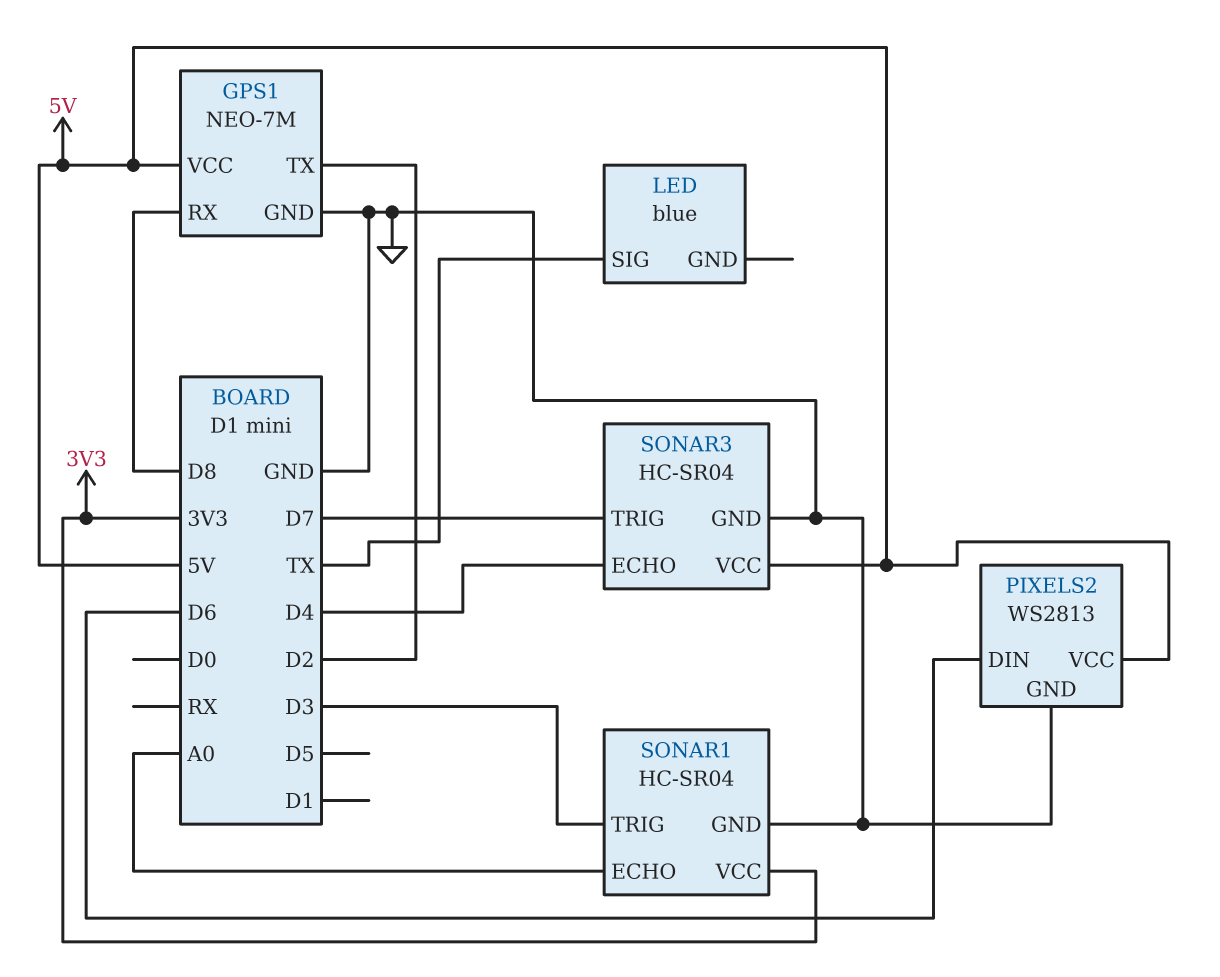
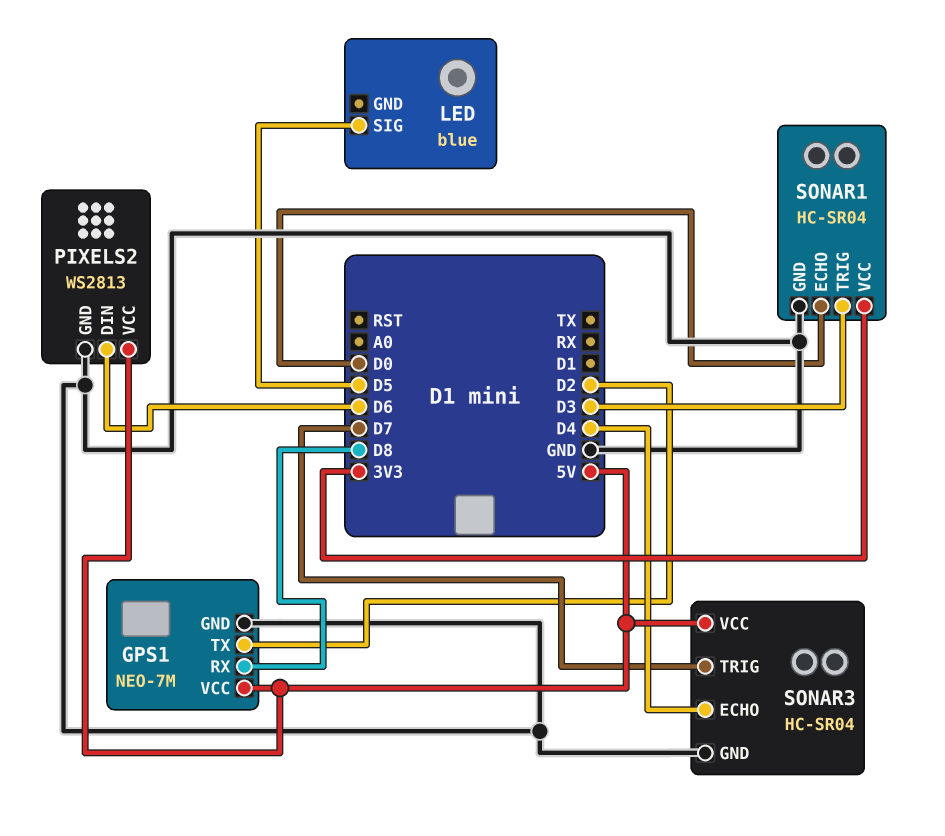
LED pin SIG: TX -> D5
SONAR1 pin ECHO: A0 -> D0

